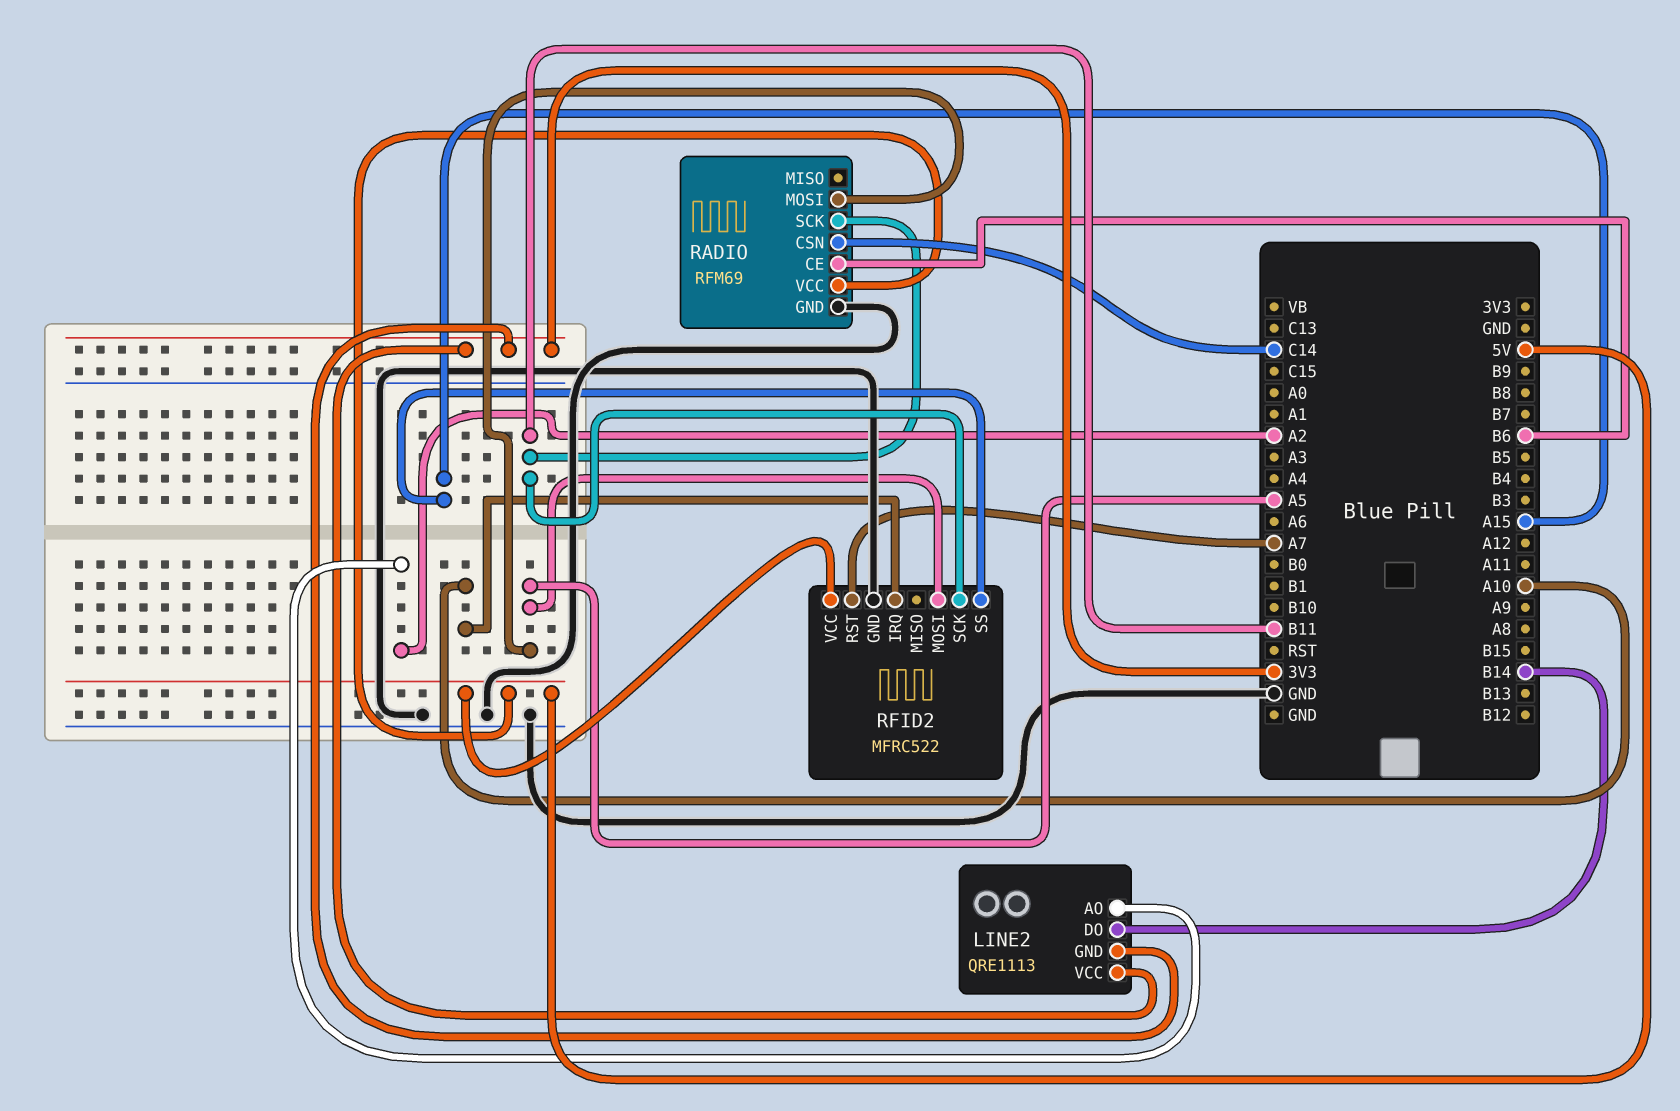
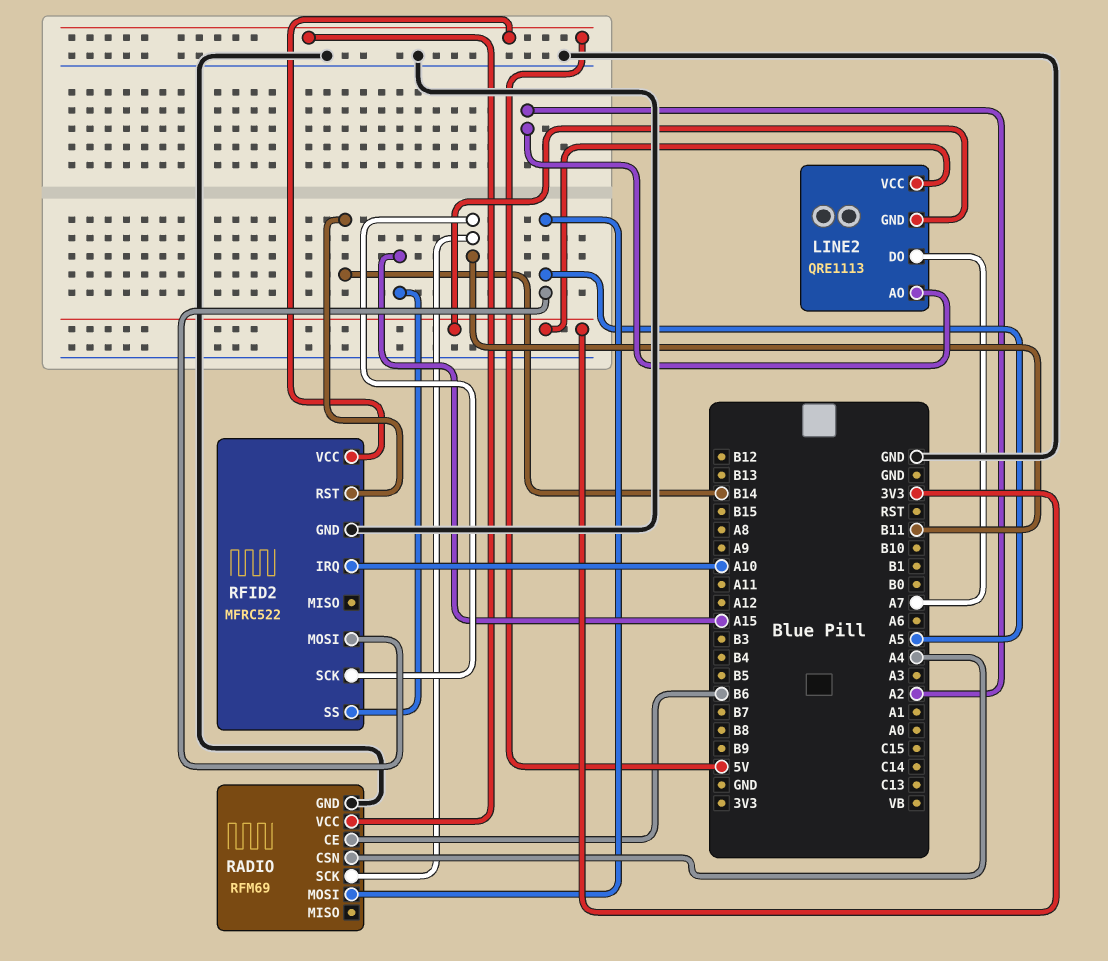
LINE2 pin DO: B14 -> A7
RADIO pin CSN: C14 -> A4
RFID2 pin RST: A7 -> B14

